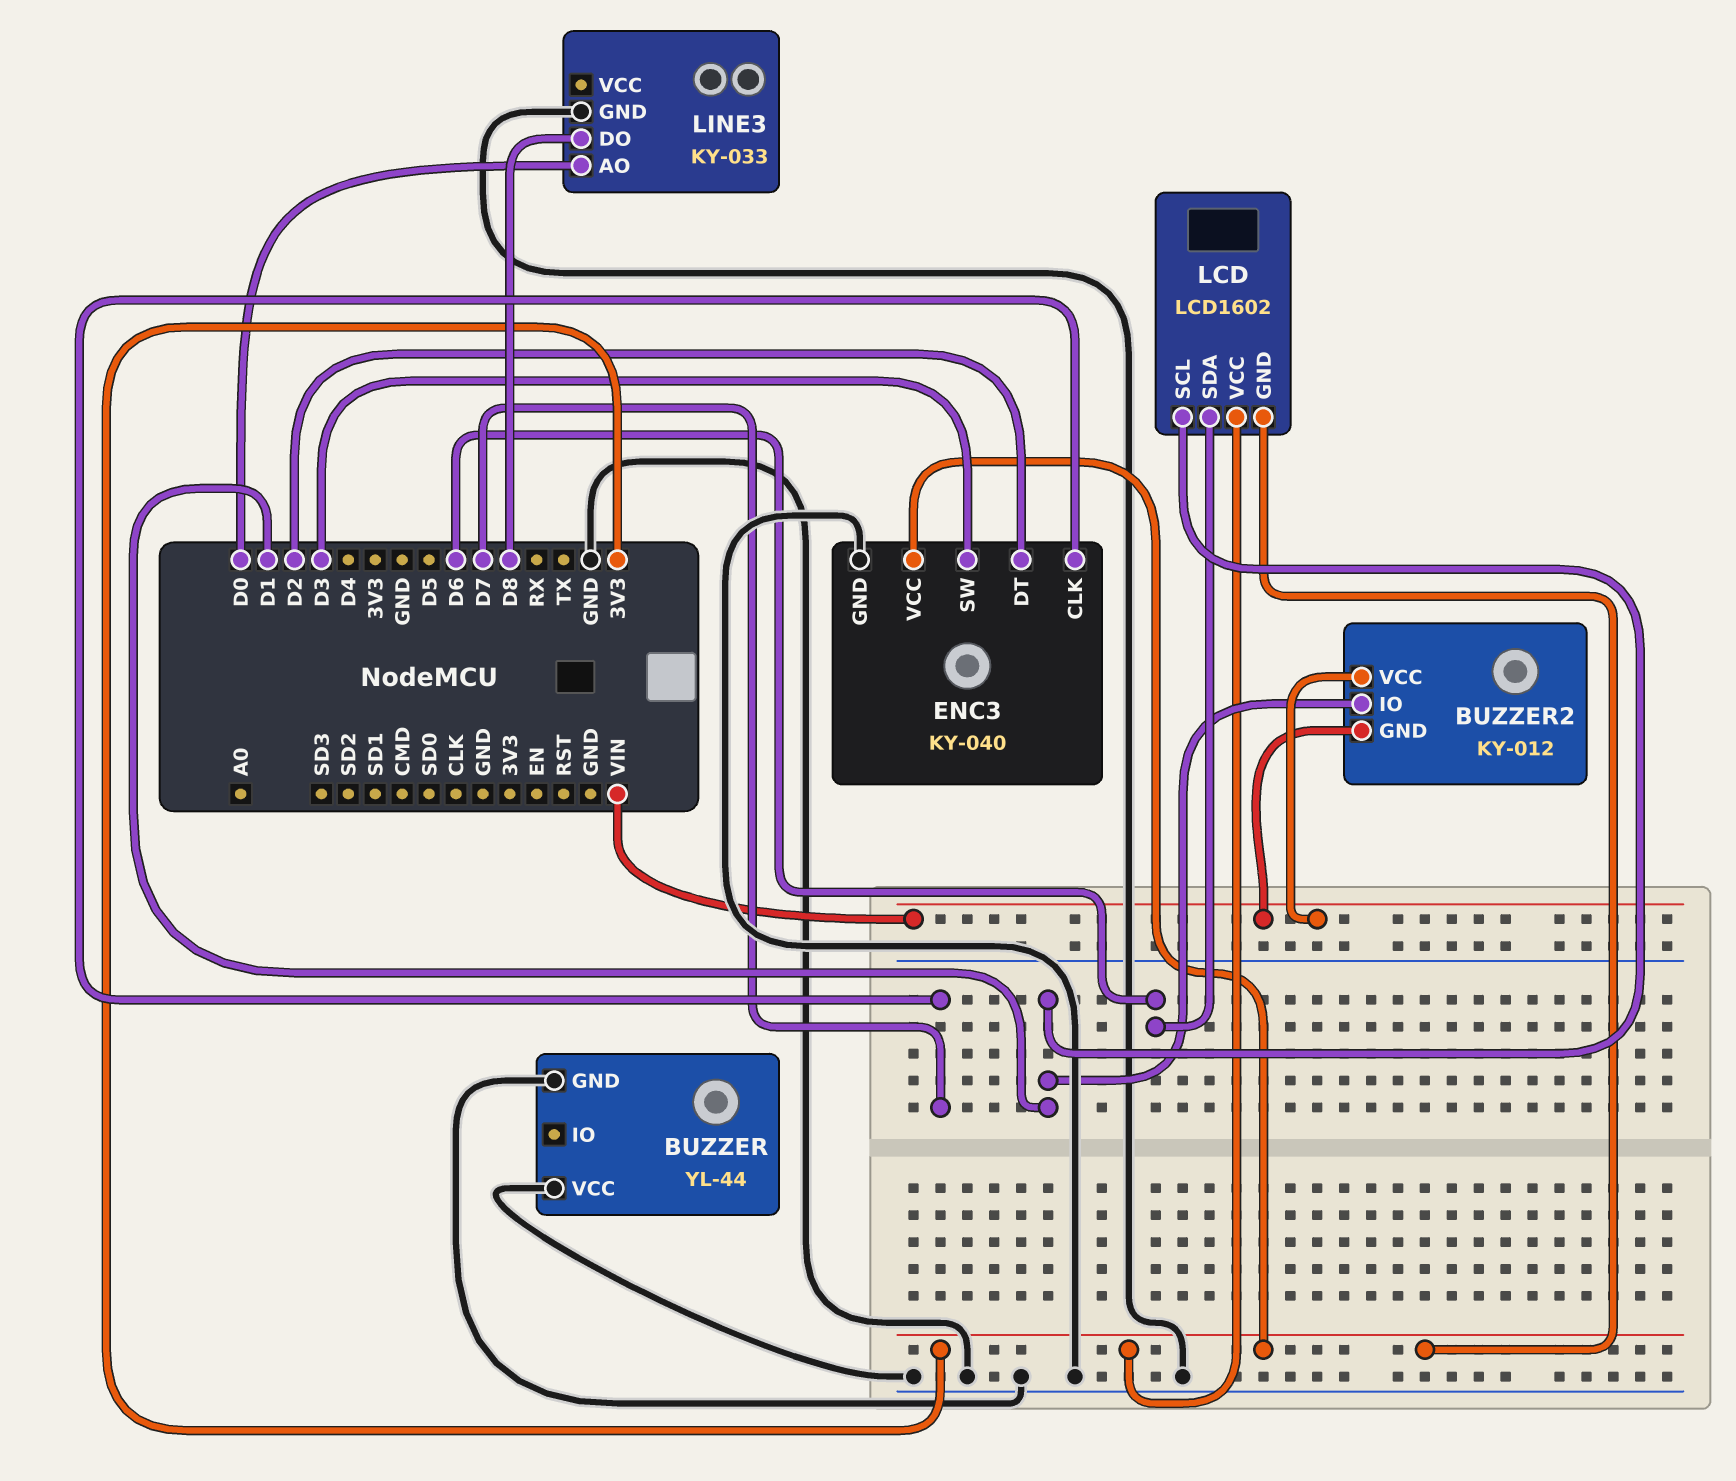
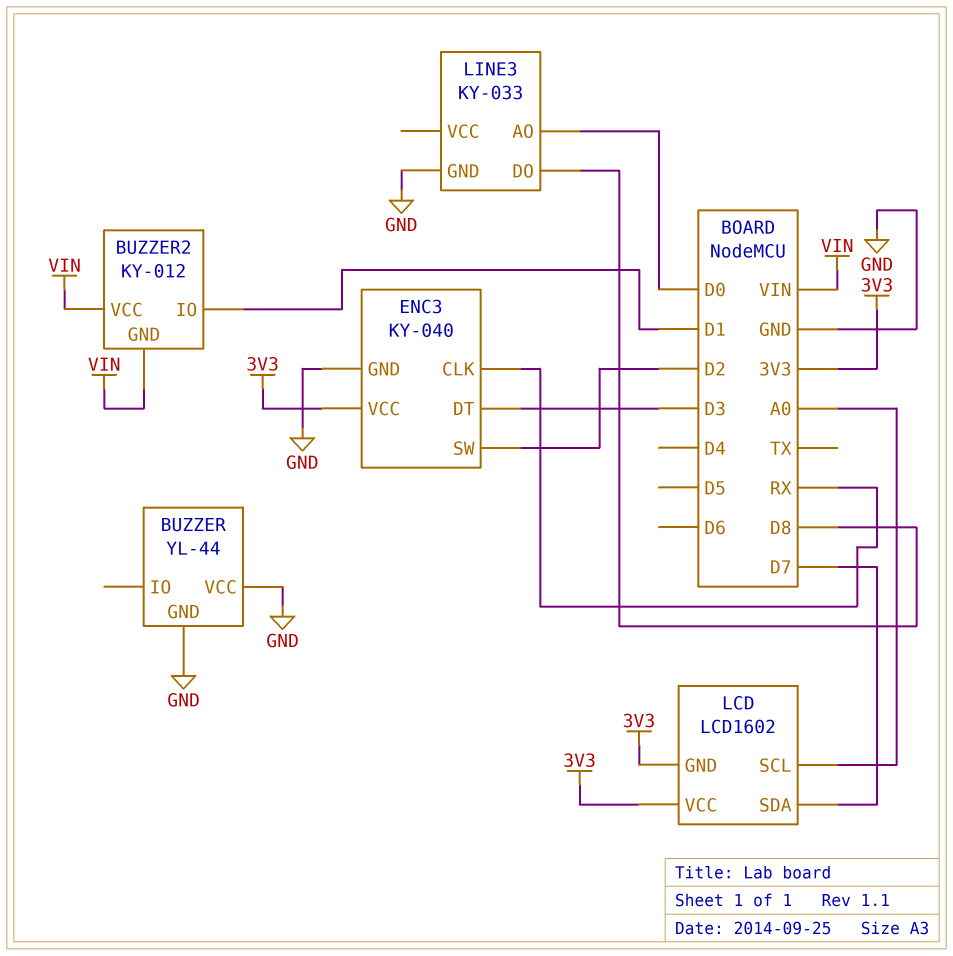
ENC3 pin CLK: D7 -> RX
ENC3 pin DT: D2 -> D3
ENC3 pin SW: D3 -> D2
LCD pin SCL: D1 -> A0
LCD pin SDA: D6 -> D7

